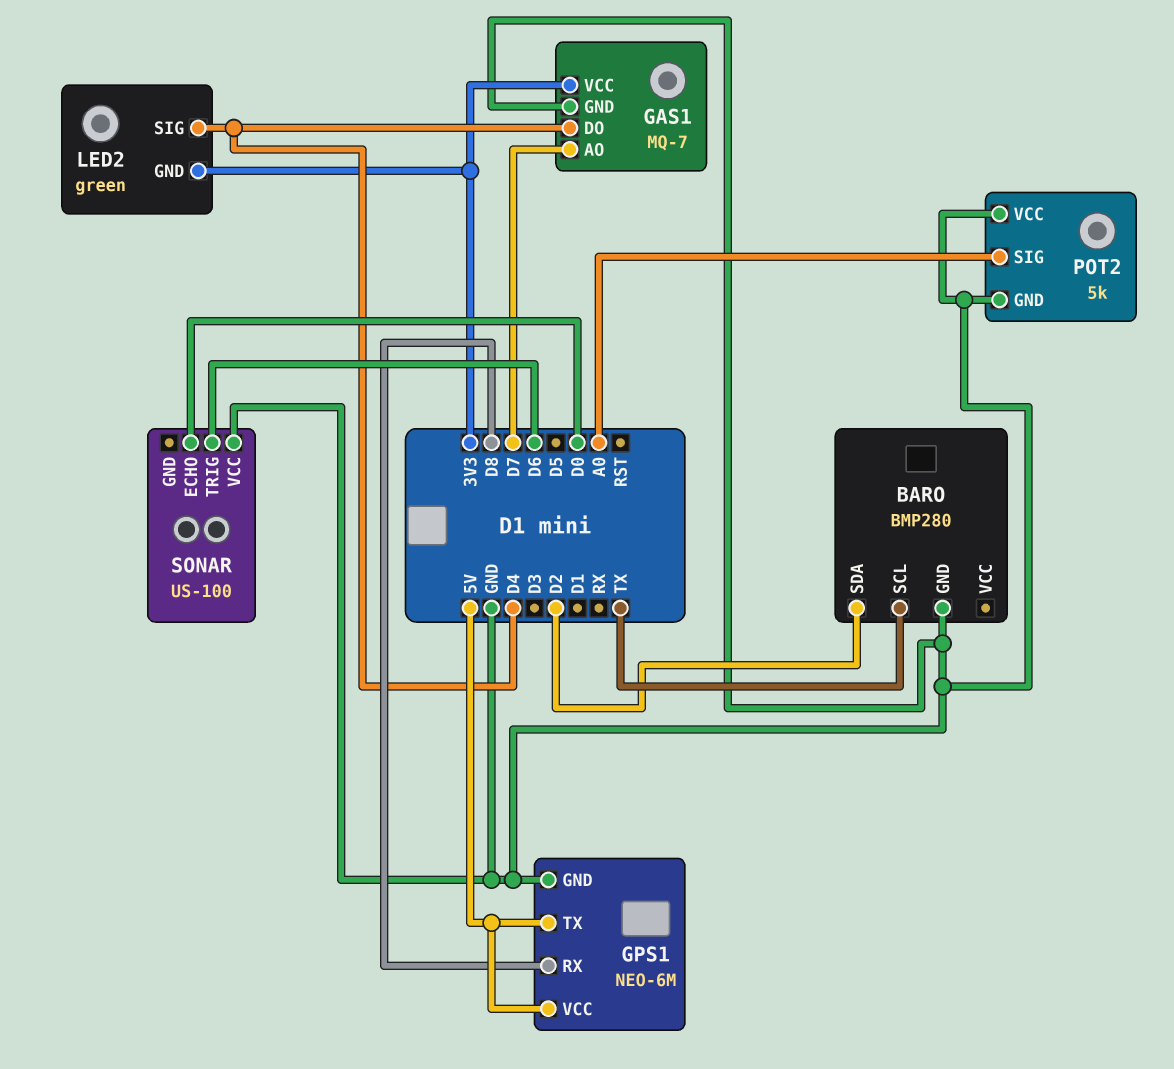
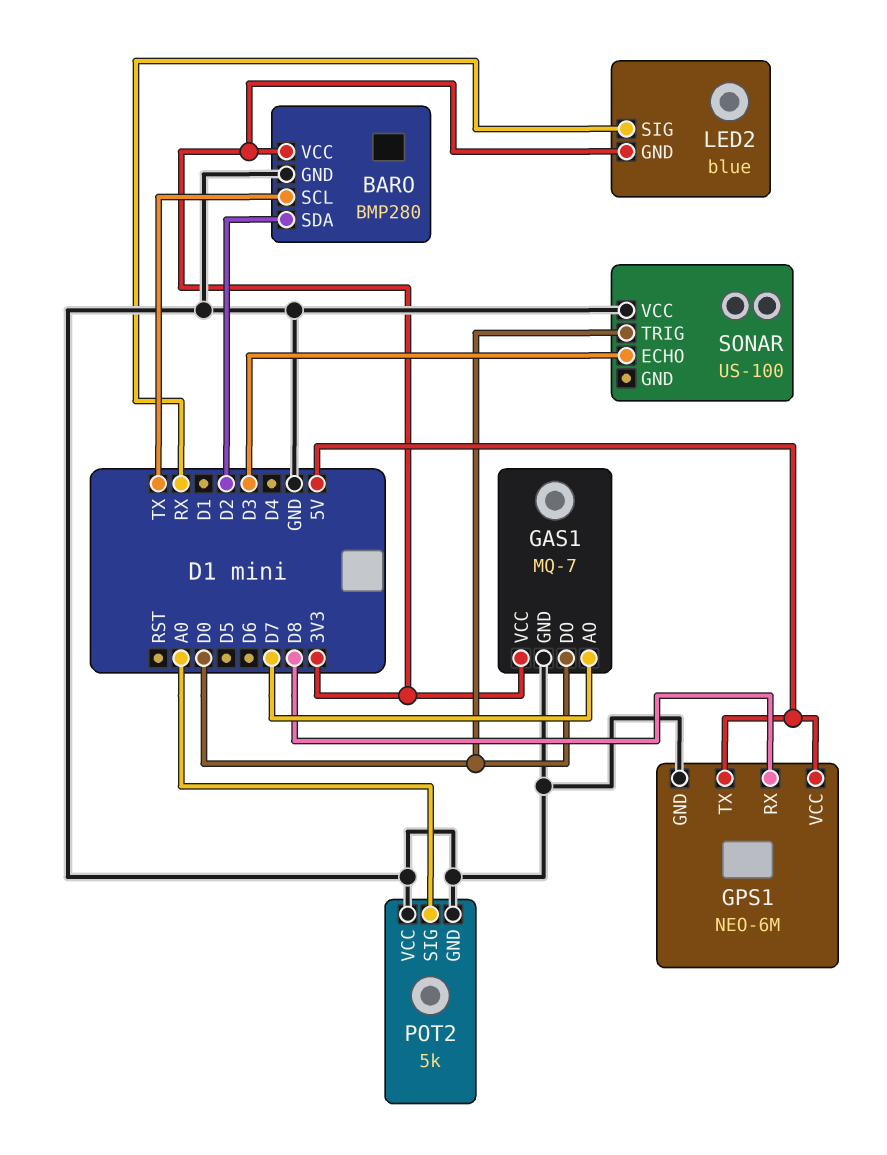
BARO pin VCC: none -> 3V3
GAS1 pin DO: D4 -> D0
LED2: green -> blue
LED2 pin SIG: D4 -> RX
SONAR pin ECHO: D0 -> D3
SONAR pin TRIG: D6 -> D0

